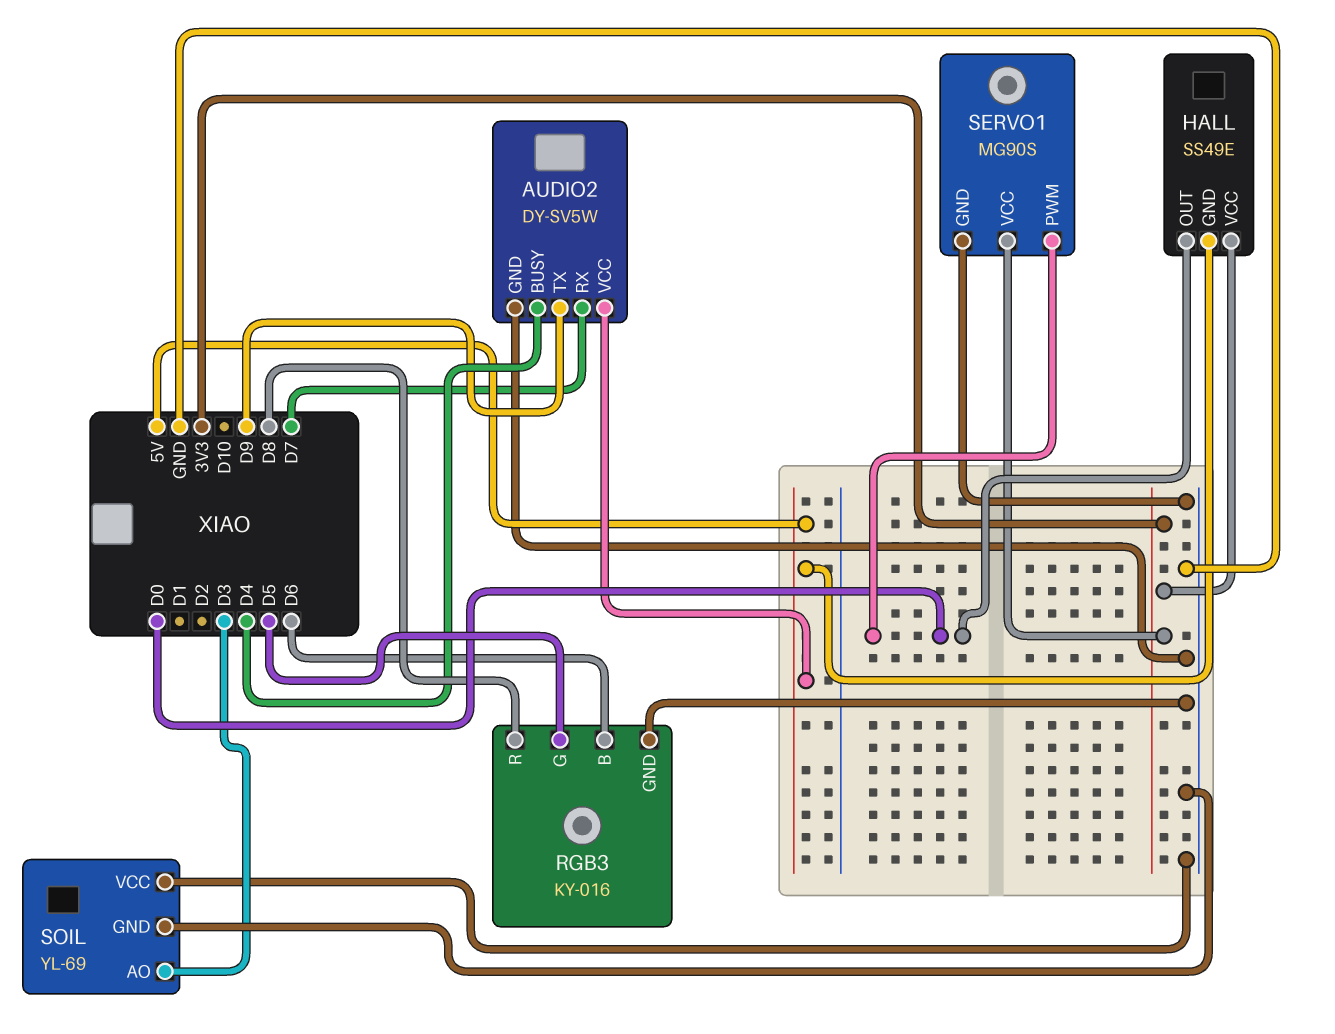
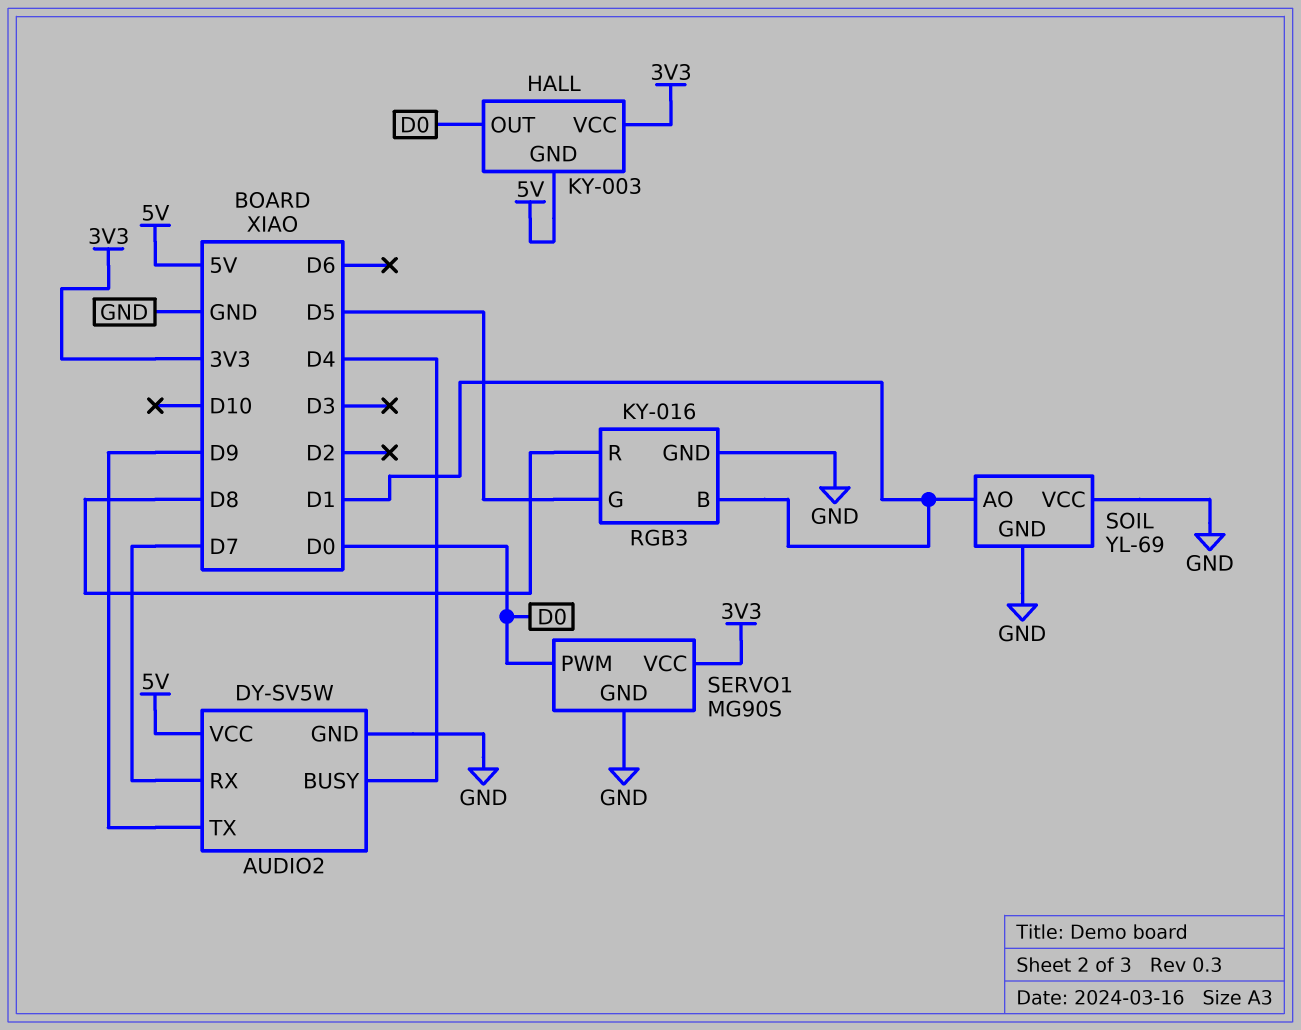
HALL: SS49E -> KY-003
RGB3 pin B: D6 -> D1
SOIL pin AO: D3 -> D1

